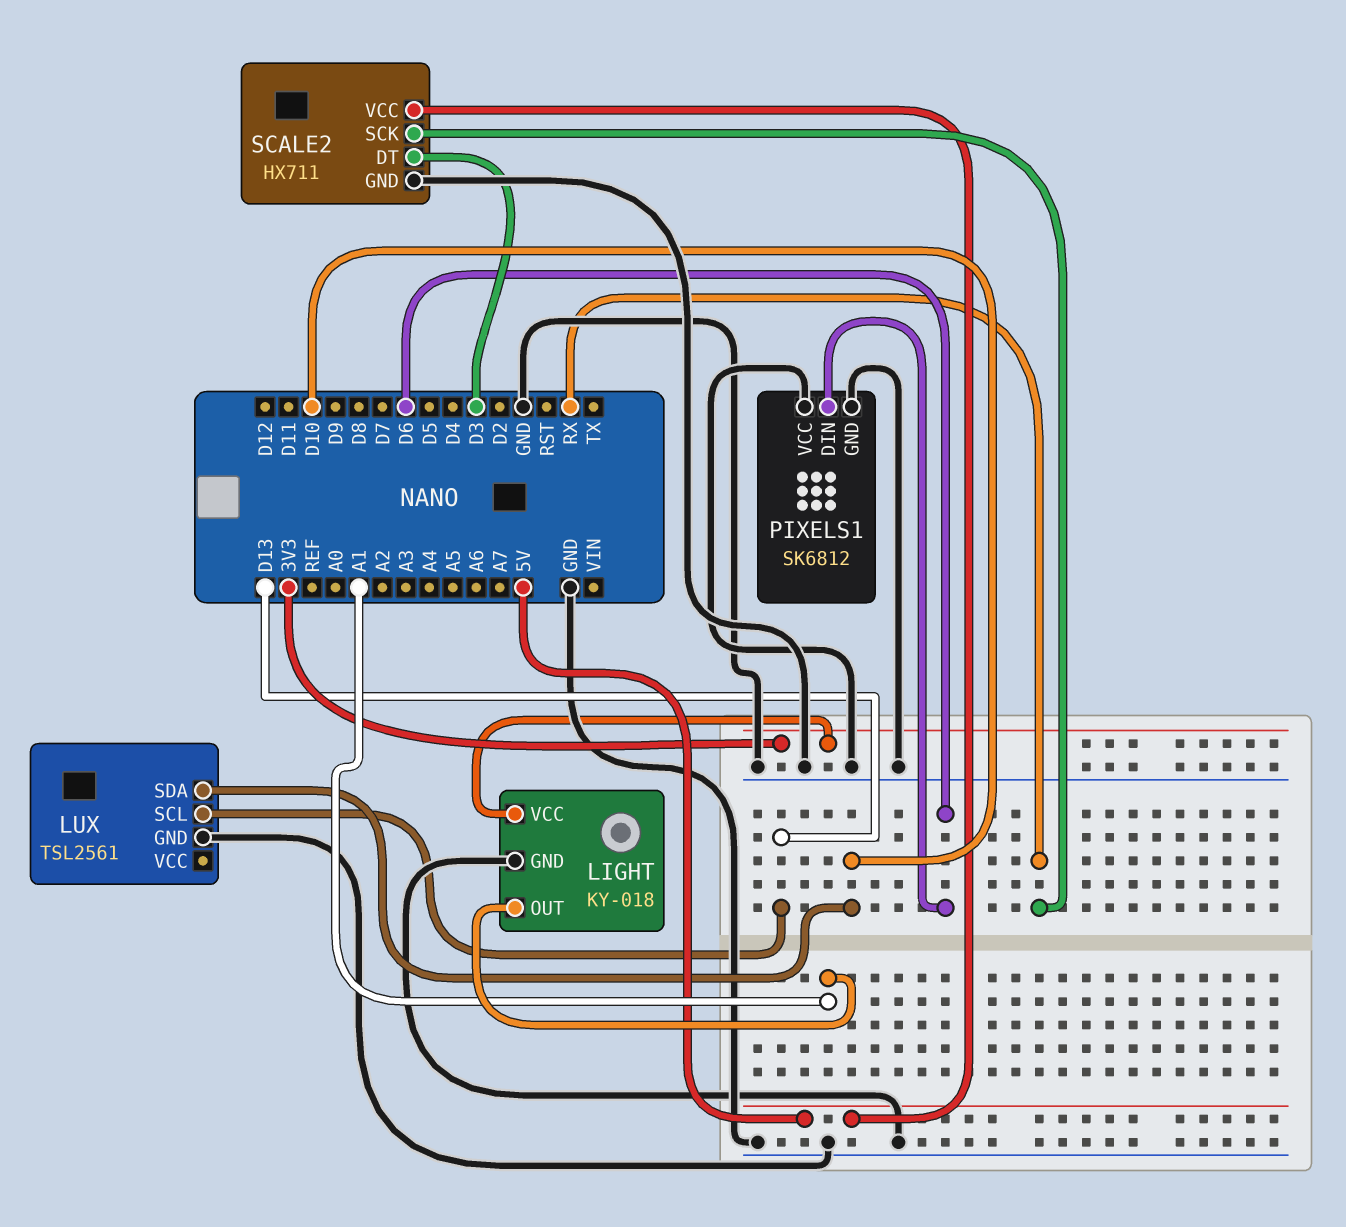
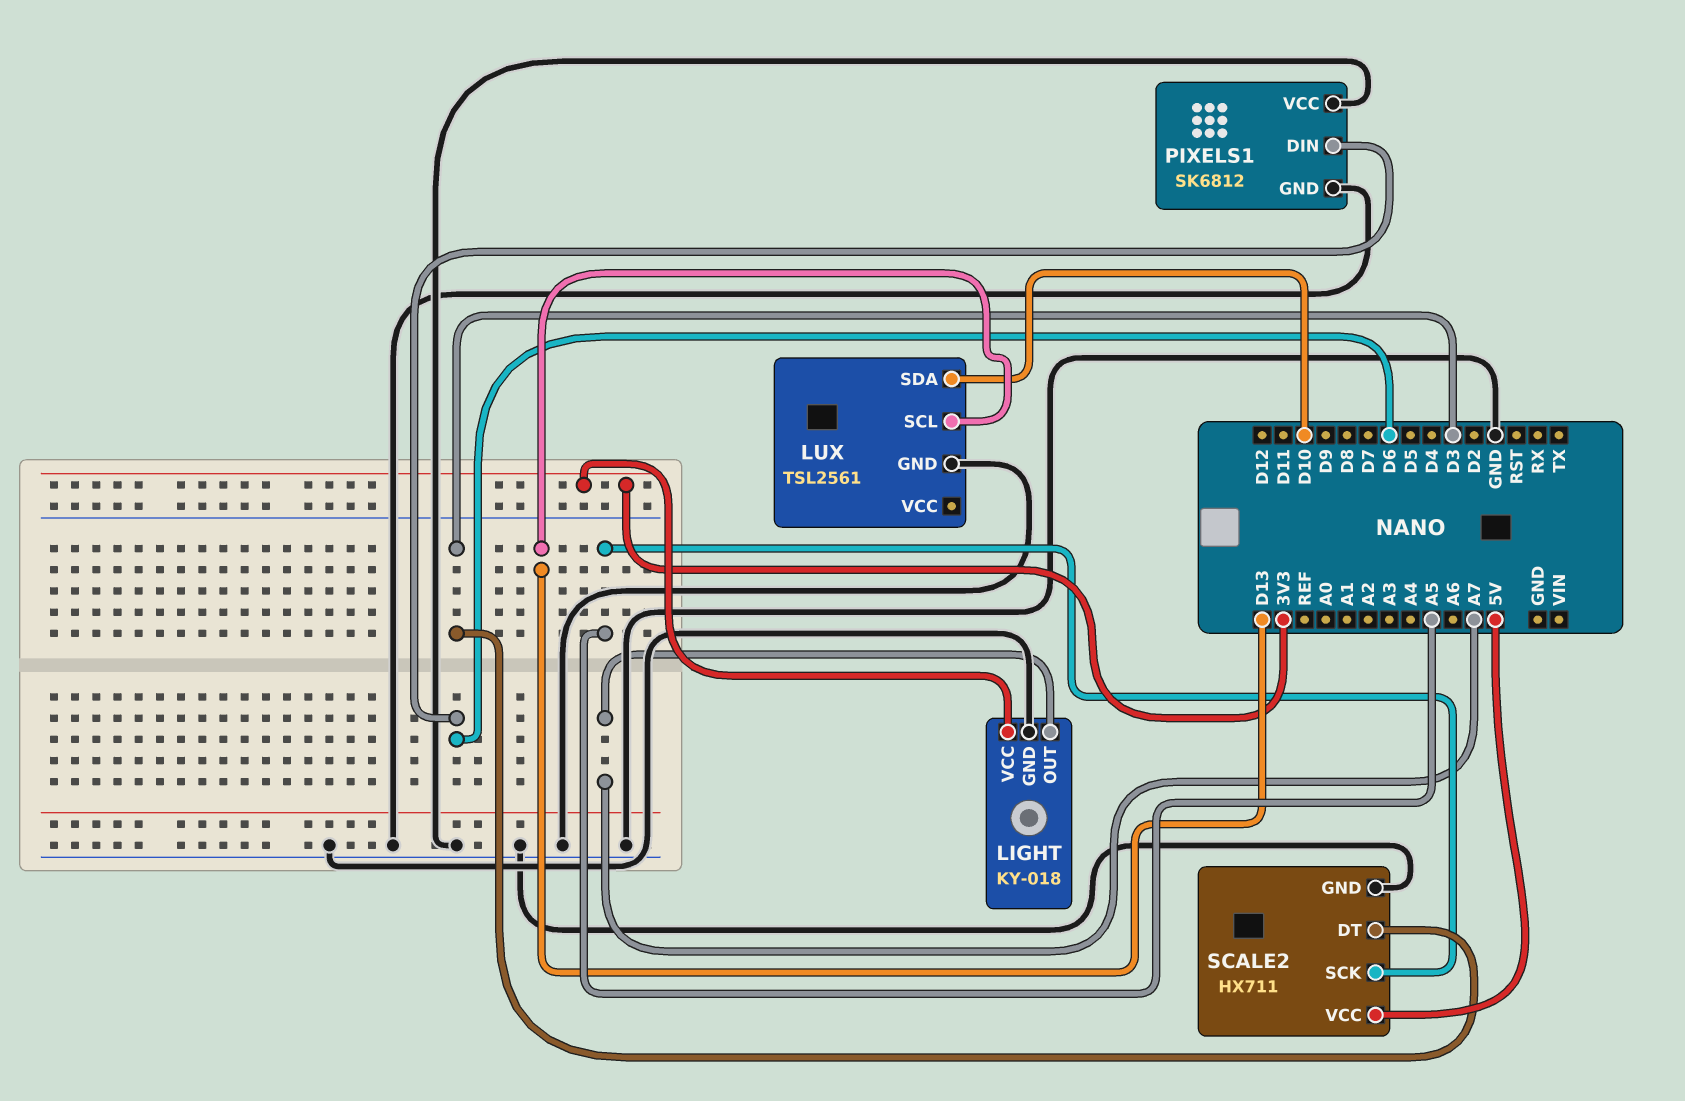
LIGHT pin OUT: A1 -> A7
SCALE2 pin SCK: RX -> A5

